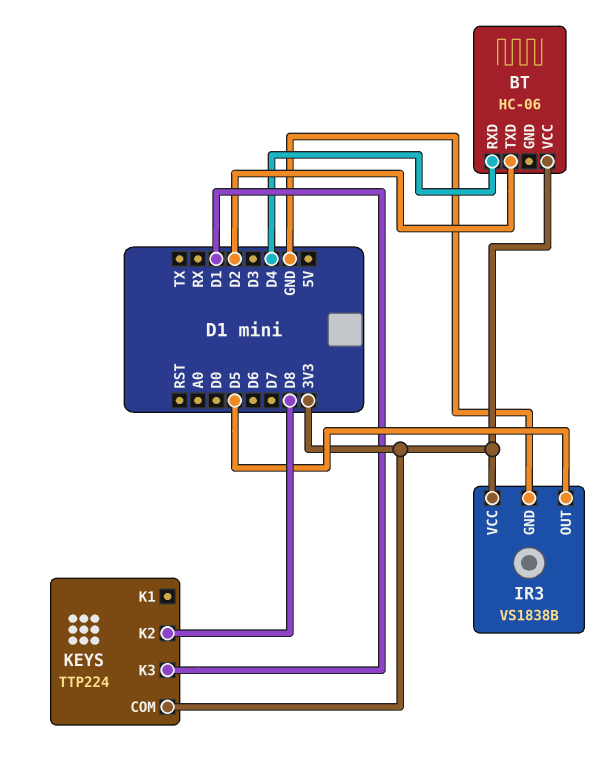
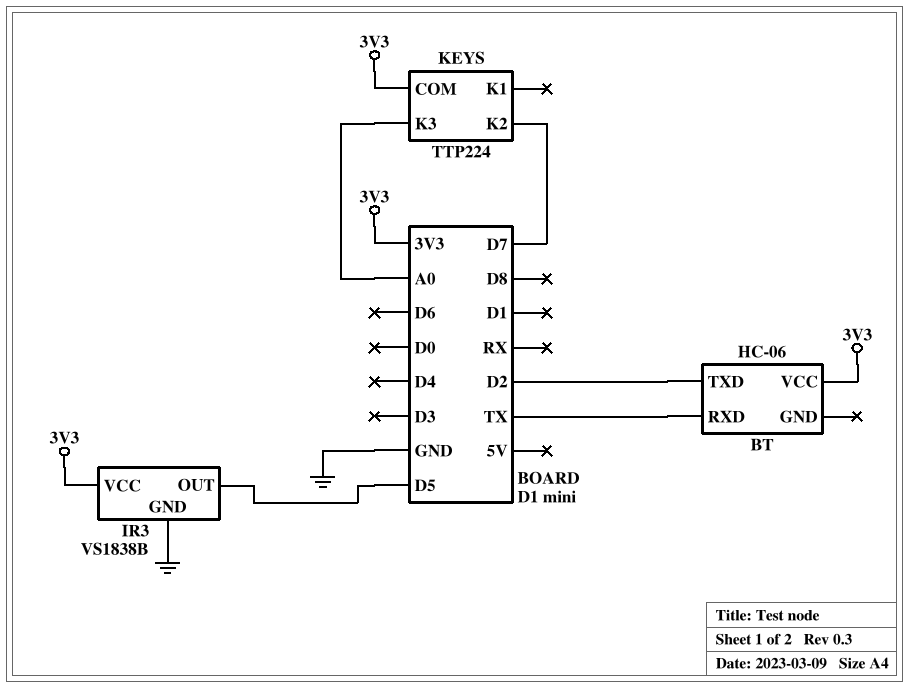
BT pin RXD: D4 -> TX
KEYS pin K2: D8 -> D7
KEYS pin K3: D1 -> A0

